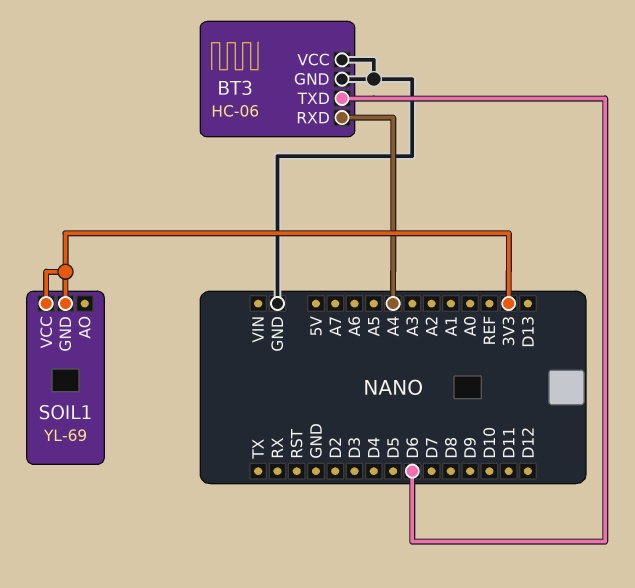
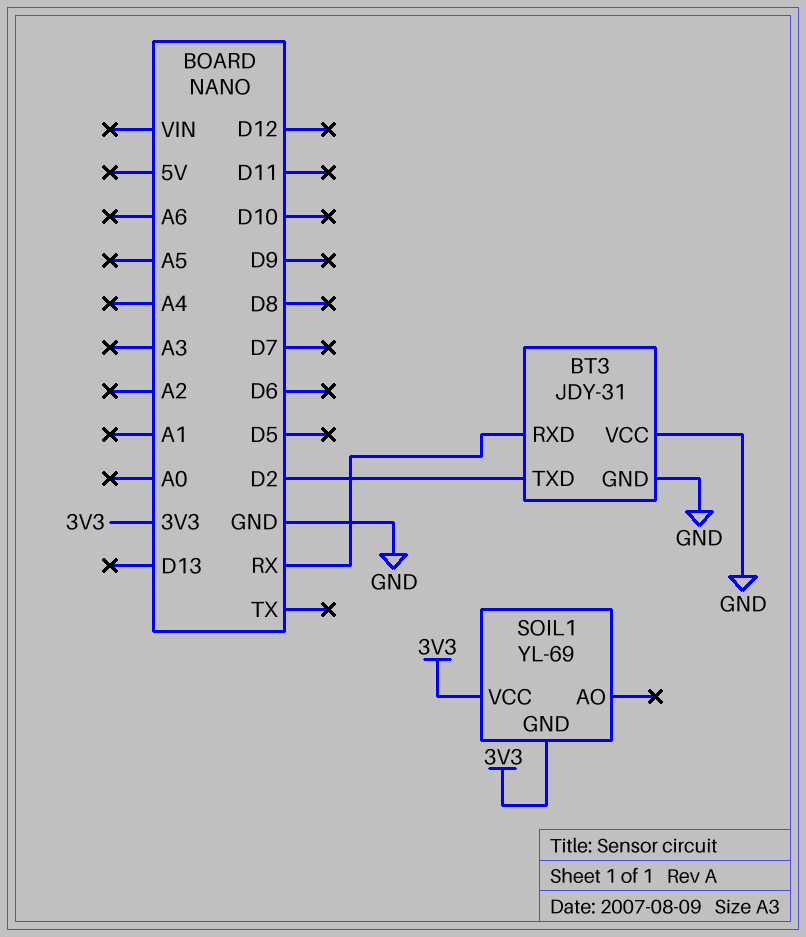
BT3: HC-06 -> JDY-31
BT3 pin RXD: A4 -> RX
BT3 pin TXD: D6 -> D2

